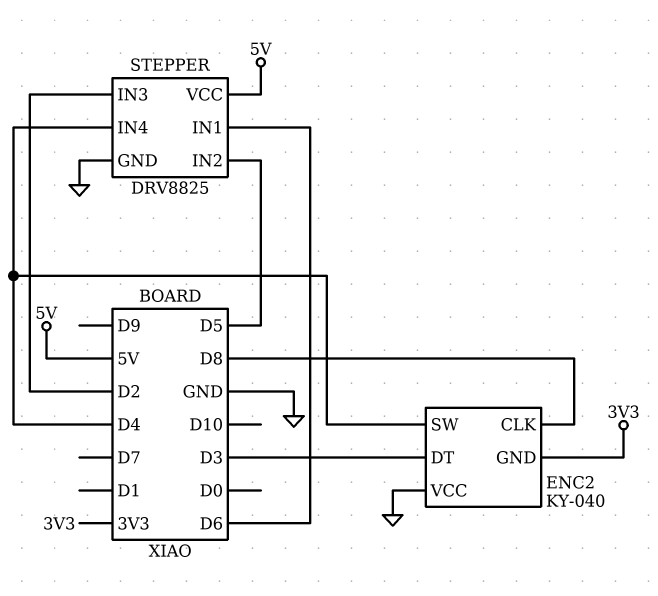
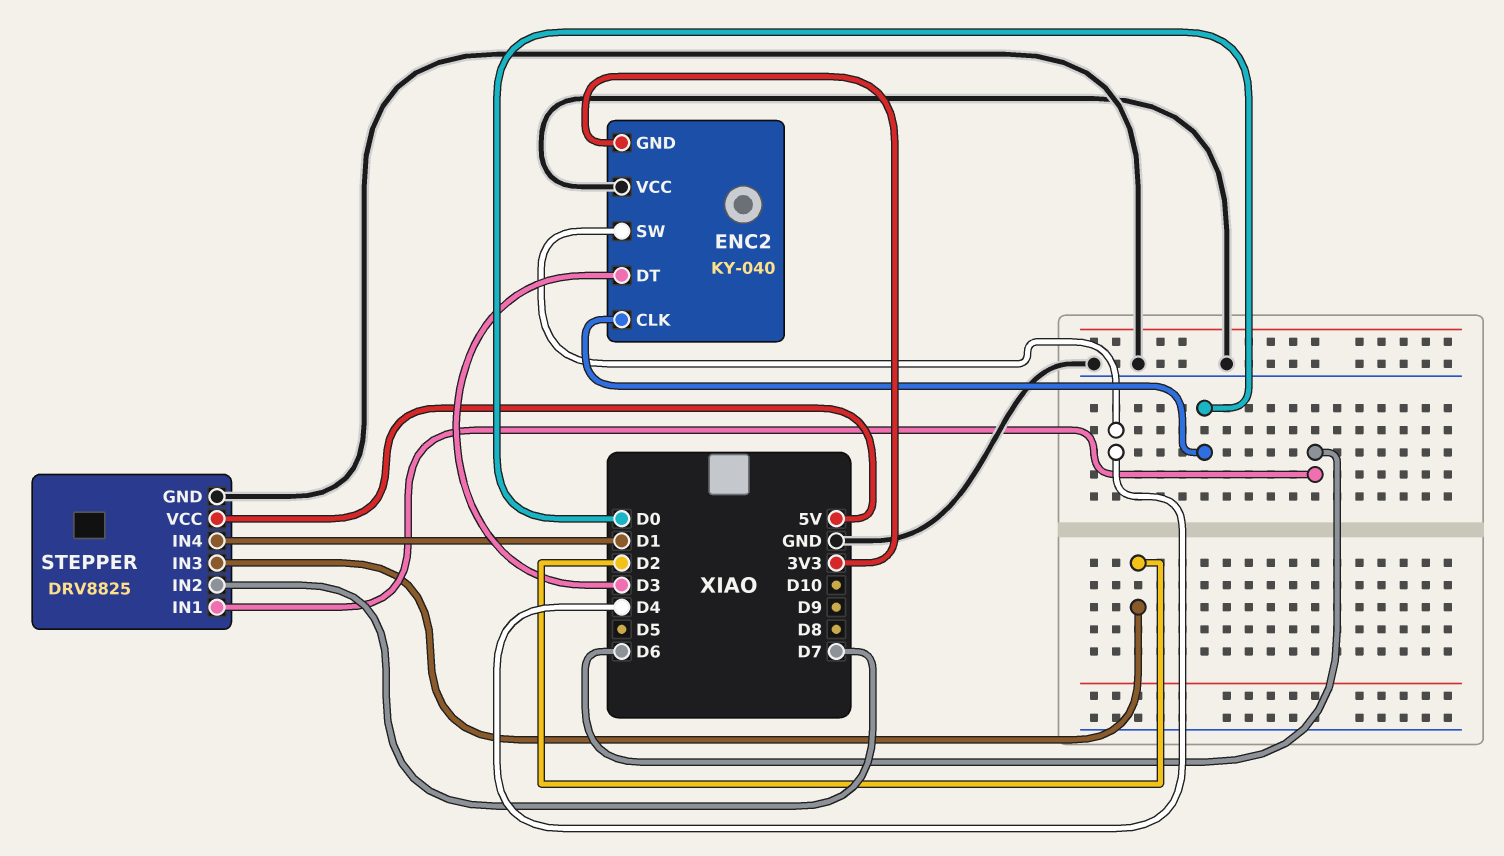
ENC2 pin CLK: D8 -> D0
STEPPER pin IN2: D5 -> D7
STEPPER pin IN4: D4 -> D1

